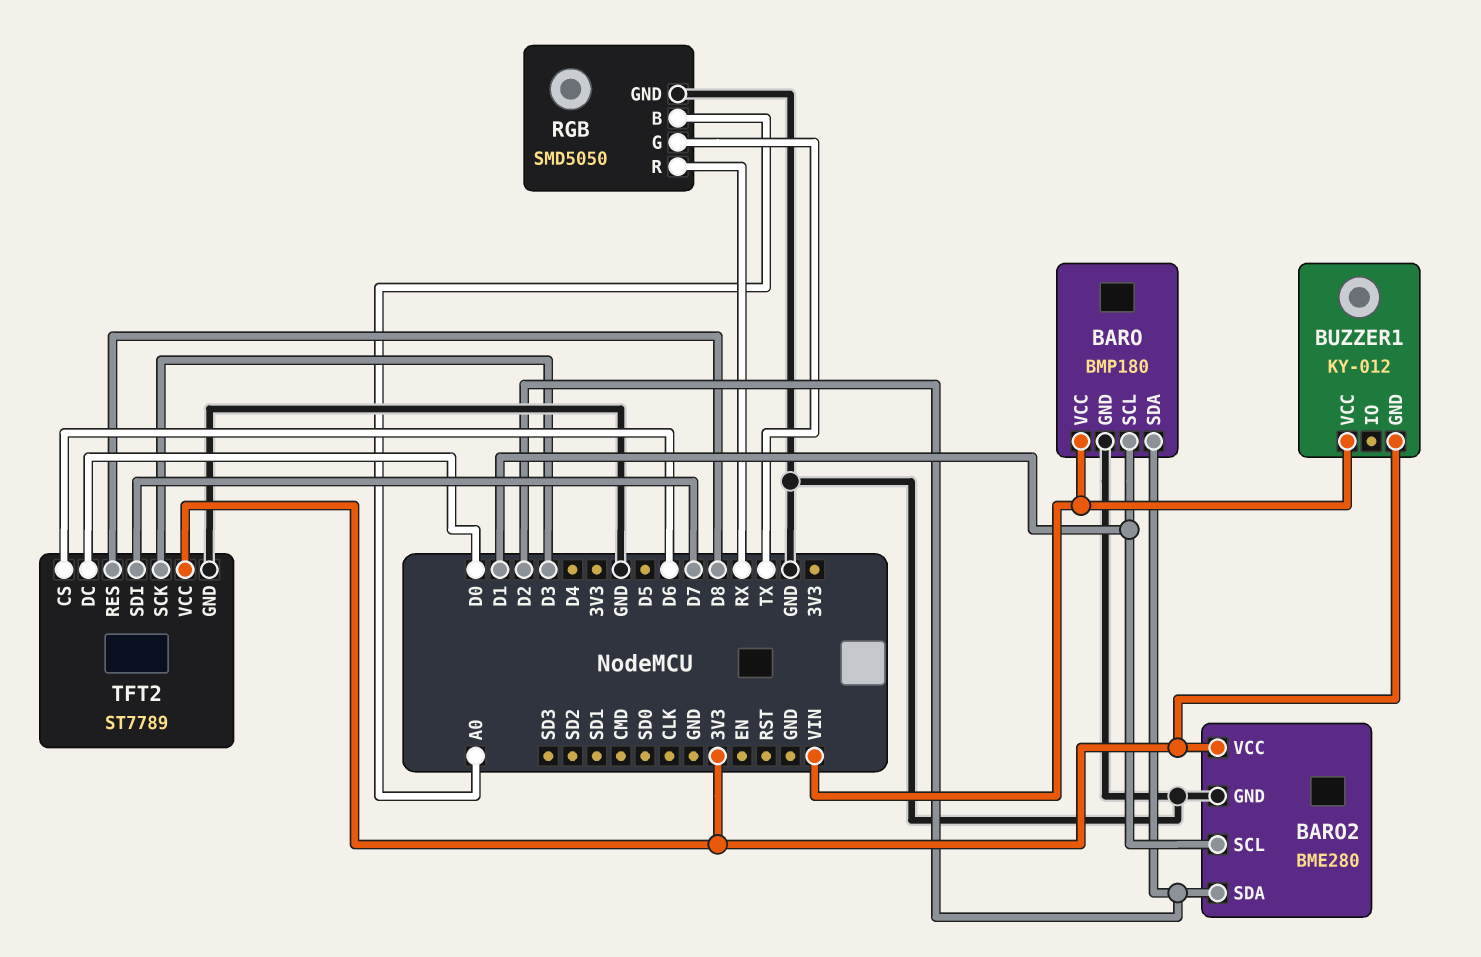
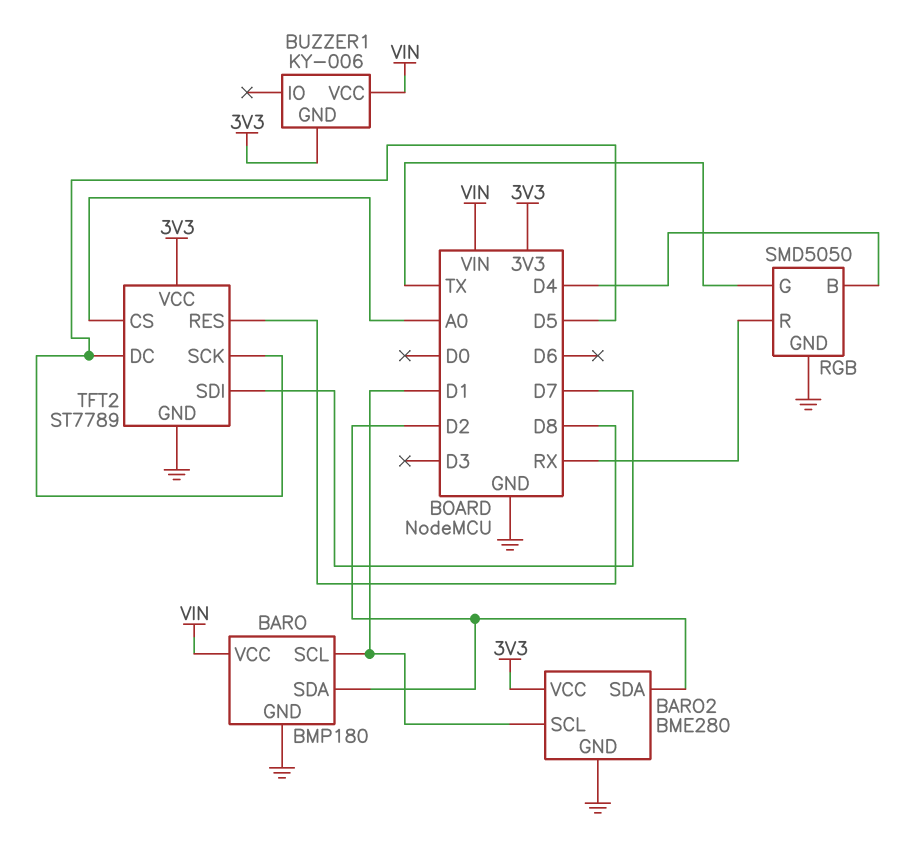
BUZZER1: KY-012 -> KY-006
RGB pin B: A0 -> D4
TFT2 pin CS: D6 -> A0
TFT2 pin DC: D0 -> D5
TFT2 pin SCK: D3 -> D5

